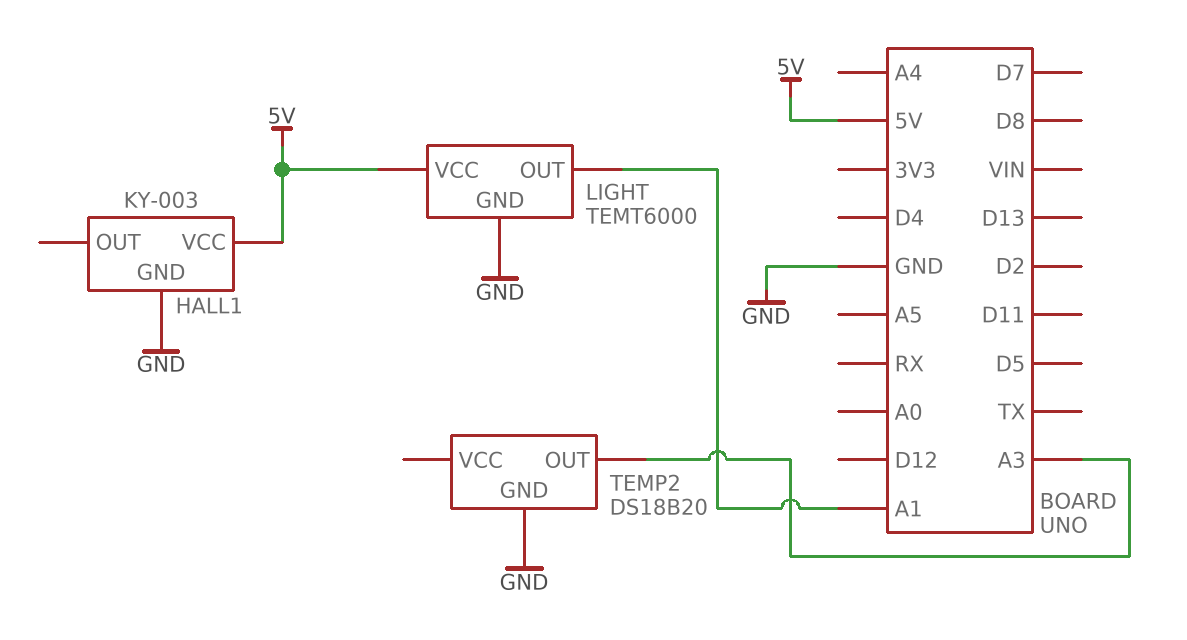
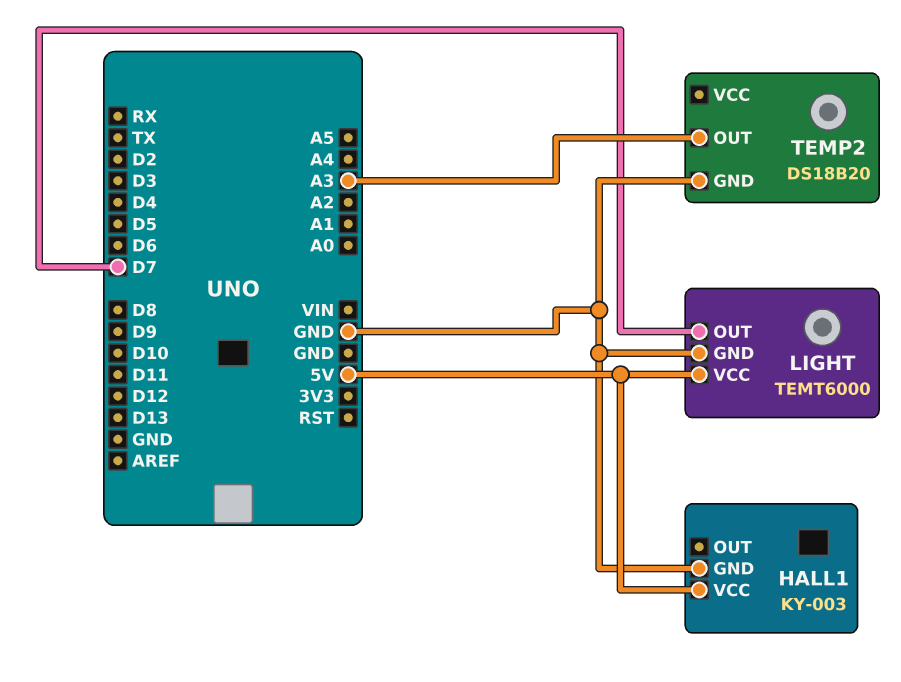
LIGHT pin OUT: A1 -> D7

